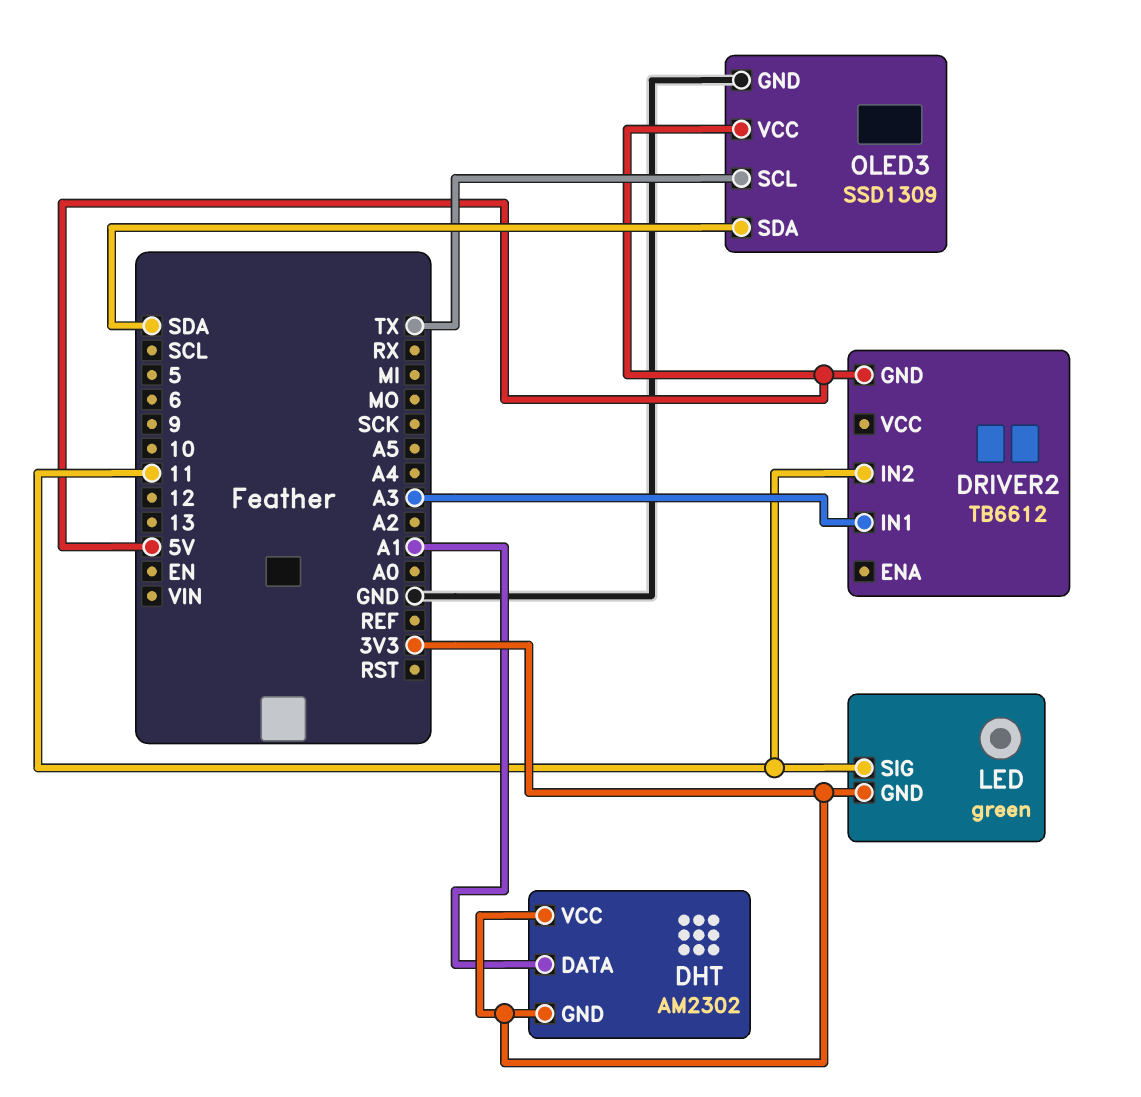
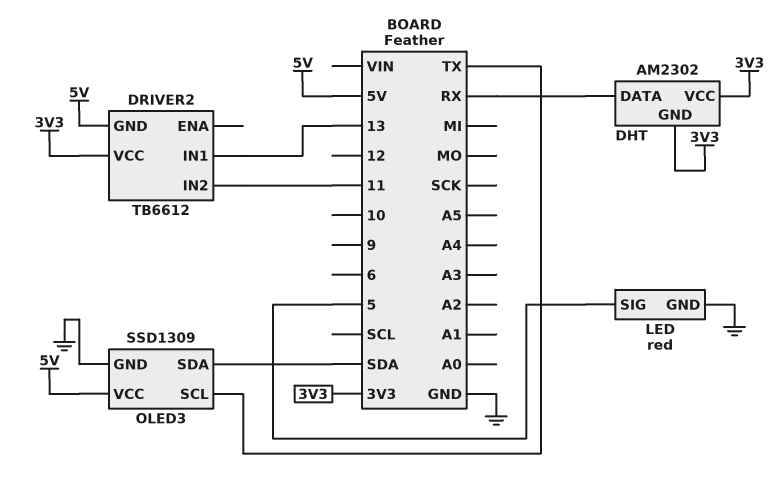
DHT pin DATA: A1 -> RX
DRIVER2 pin IN1: A3 -> 13
DRIVER2 pin VCC: none -> 3V3
LED: green -> red
LED pin GND: 3V3 -> GND
LED pin SIG: 11 -> 5

